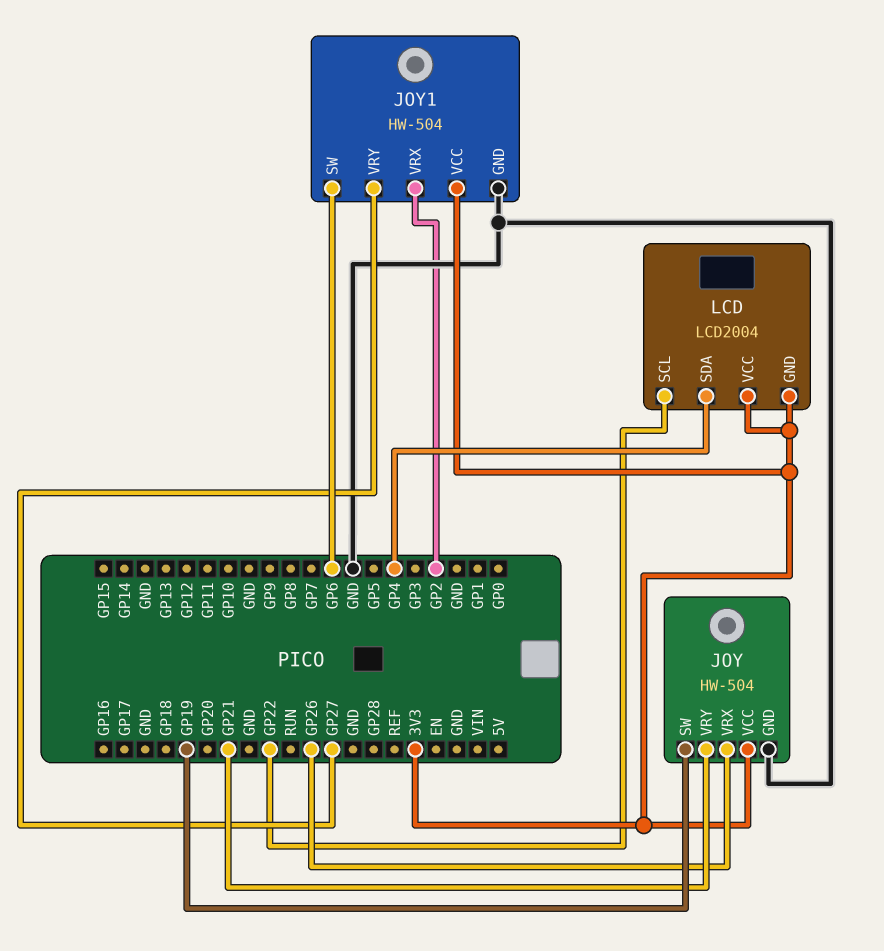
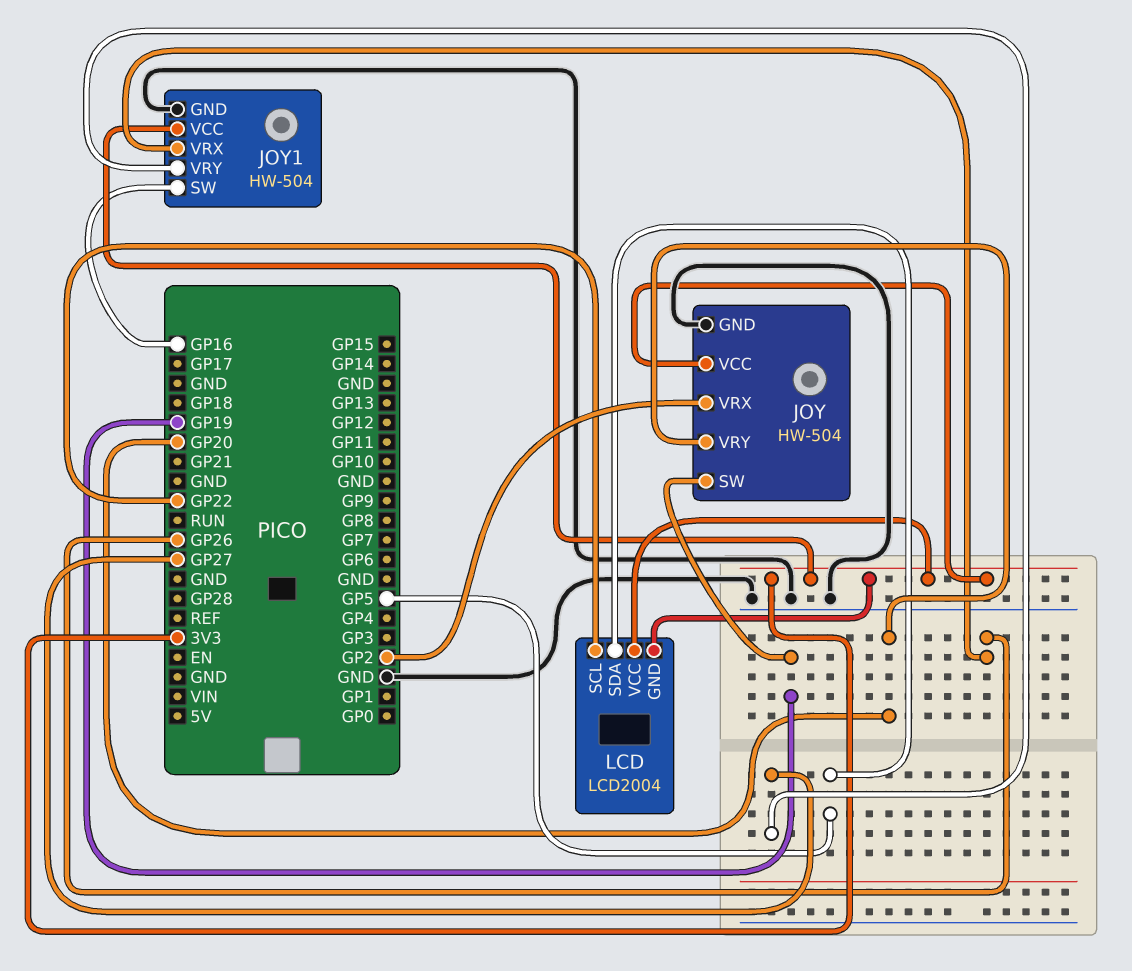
JOY pin VRX: GP26 -> GP2
JOY pin VRY: GP21 -> GP20
JOY1 pin SW: GP6 -> GP16
JOY1 pin VRX: GP2 -> GP26
LCD pin SDA: GP4 -> GP5

